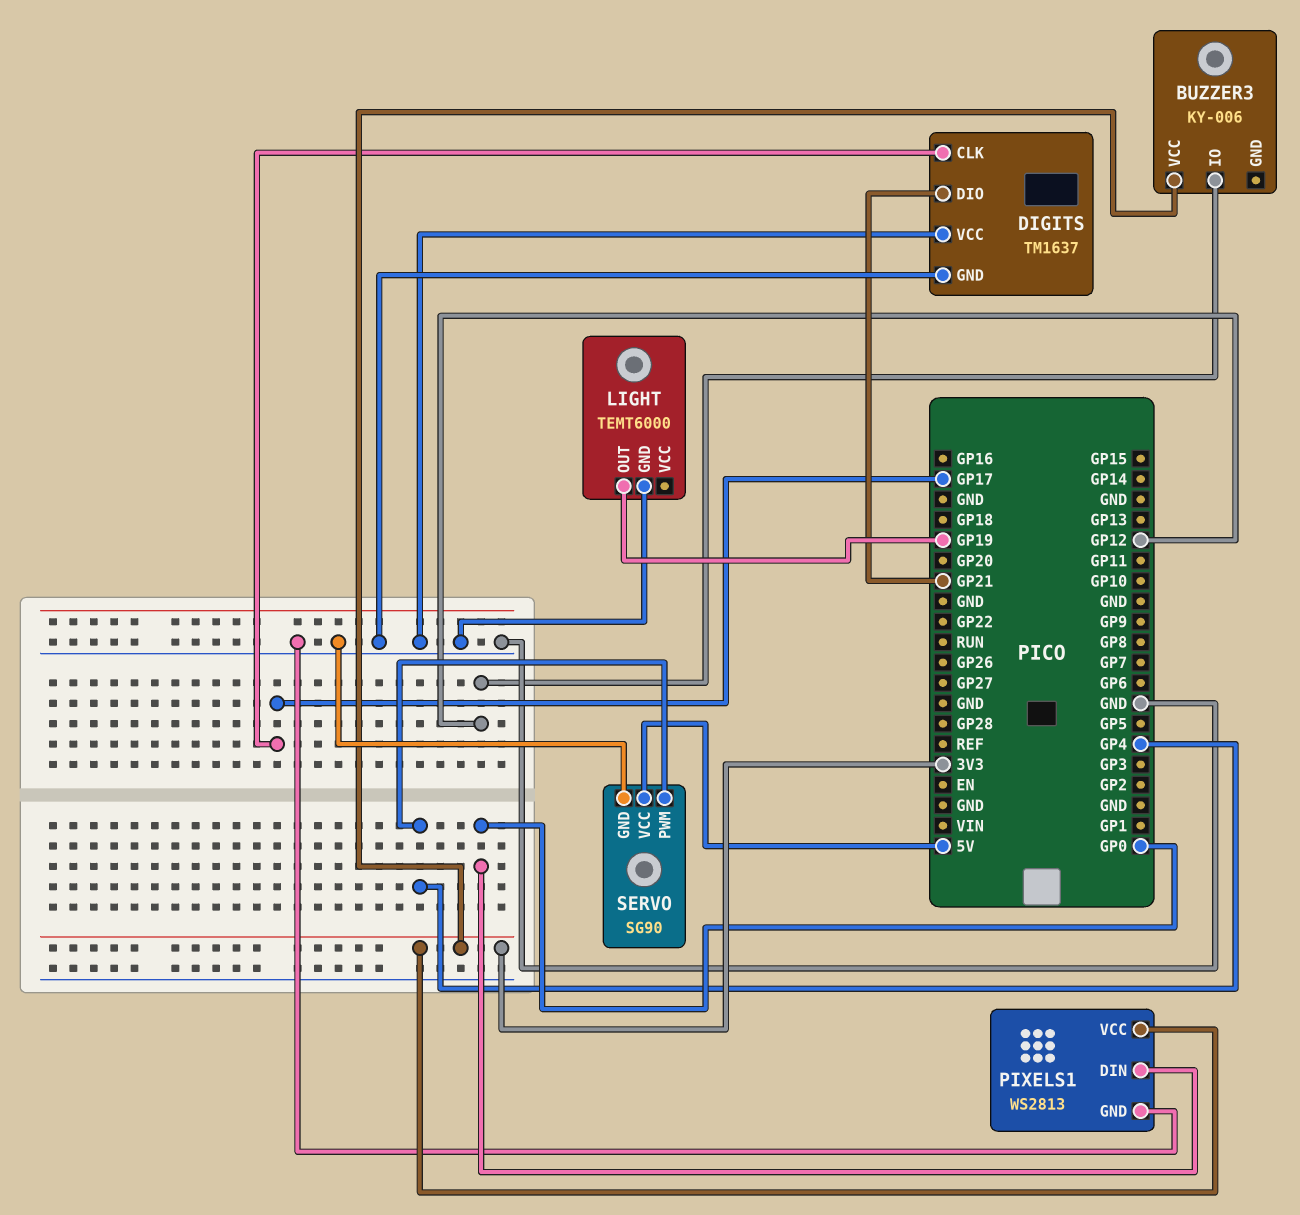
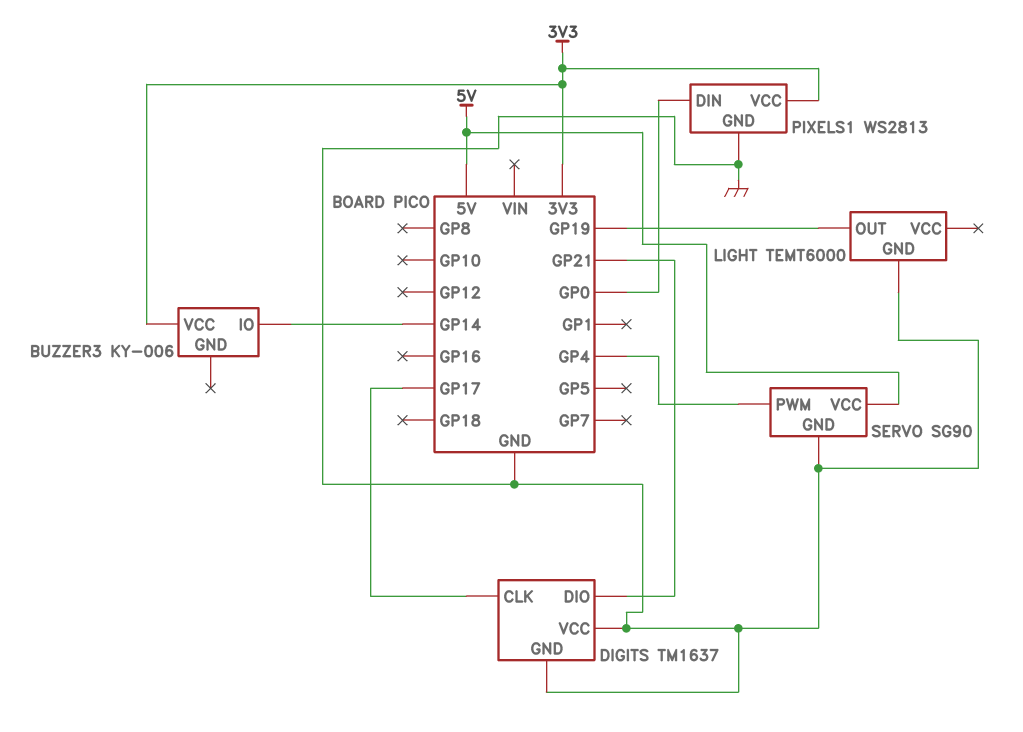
BUZZER3 pin IO: GP12 -> GP14

